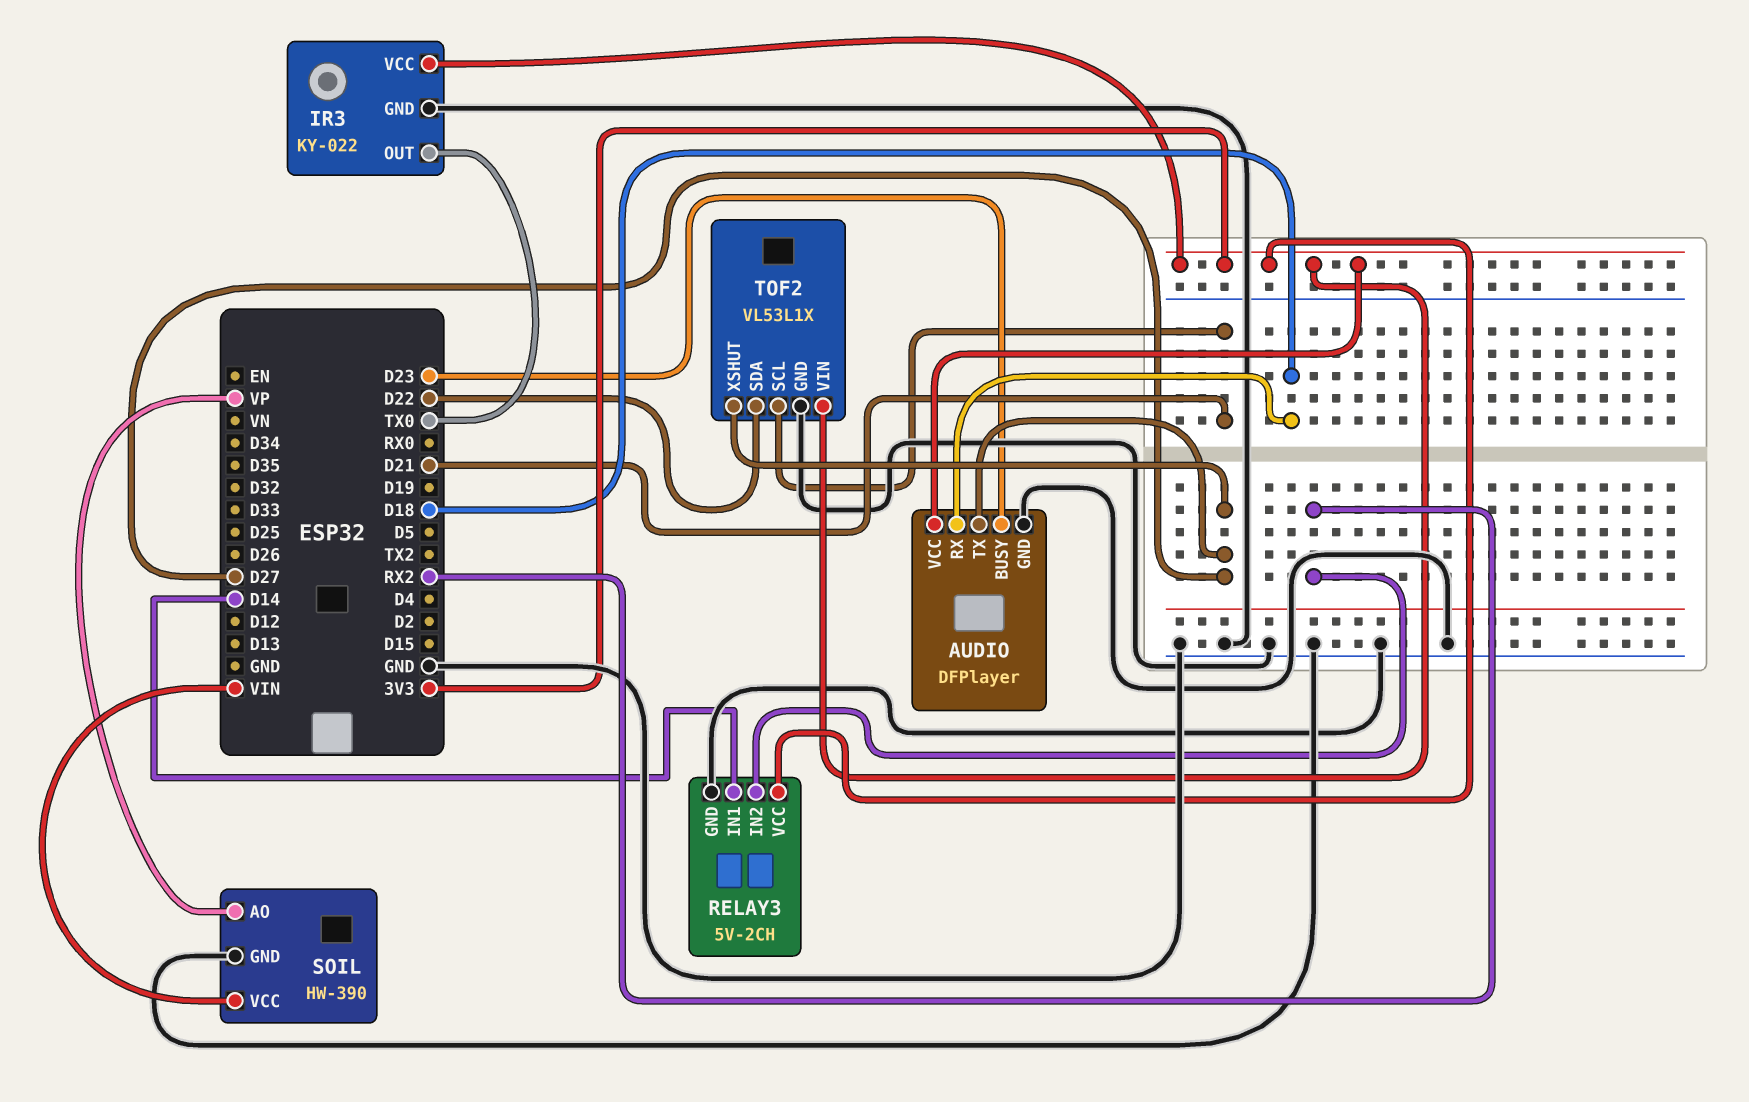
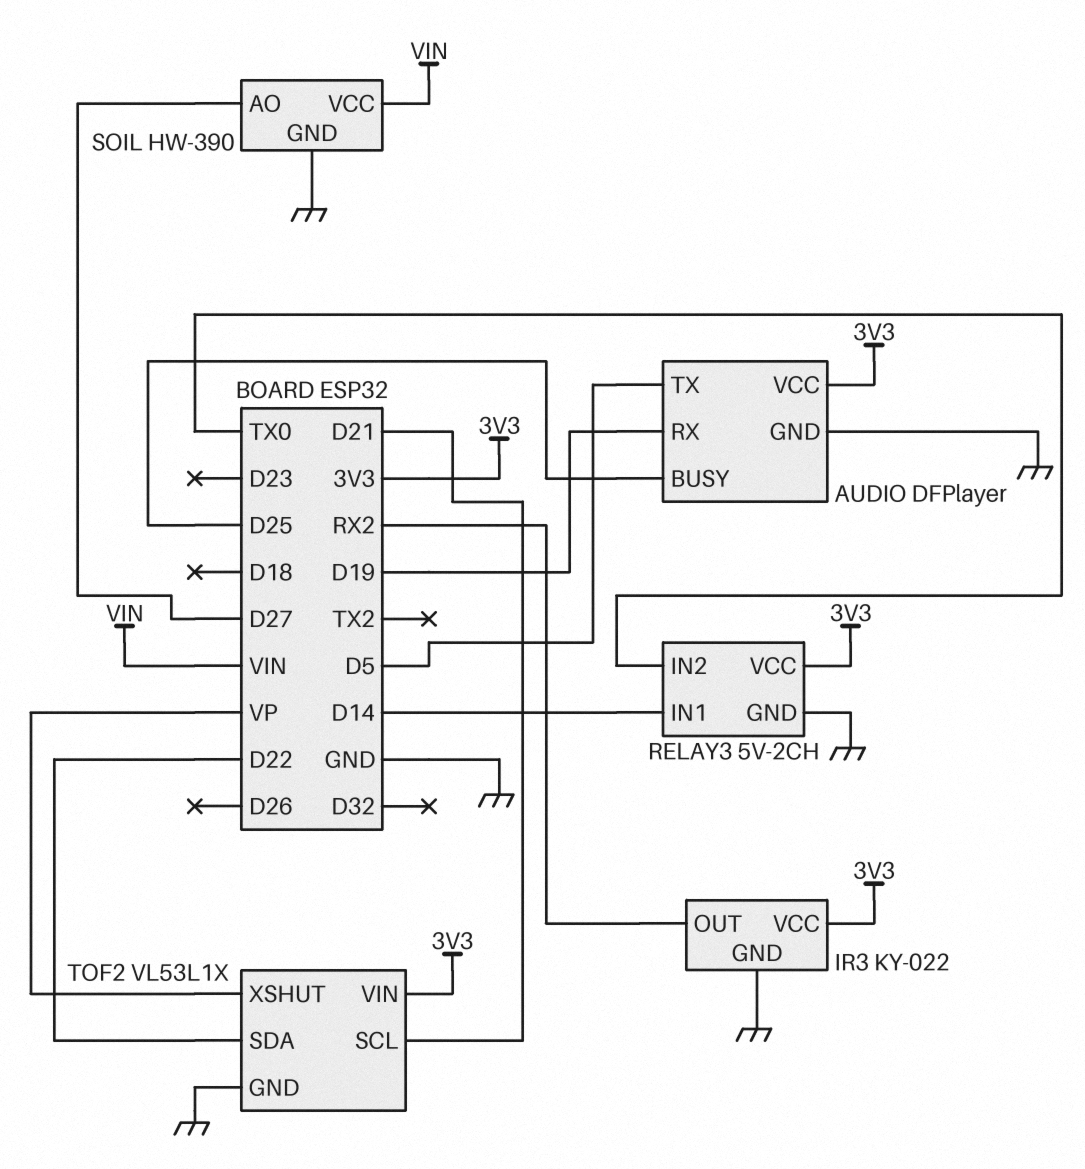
AUDIO pin BUSY: D23 -> D25
AUDIO pin RX: D18 -> D19
AUDIO pin TX: D27 -> D5
IR3 pin OUT: TX0 -> RX2
RELAY3 pin IN2: RX2 -> TX0
SOIL pin AO: VP -> D27
TOF2 pin XSHUT: D27 -> VP

